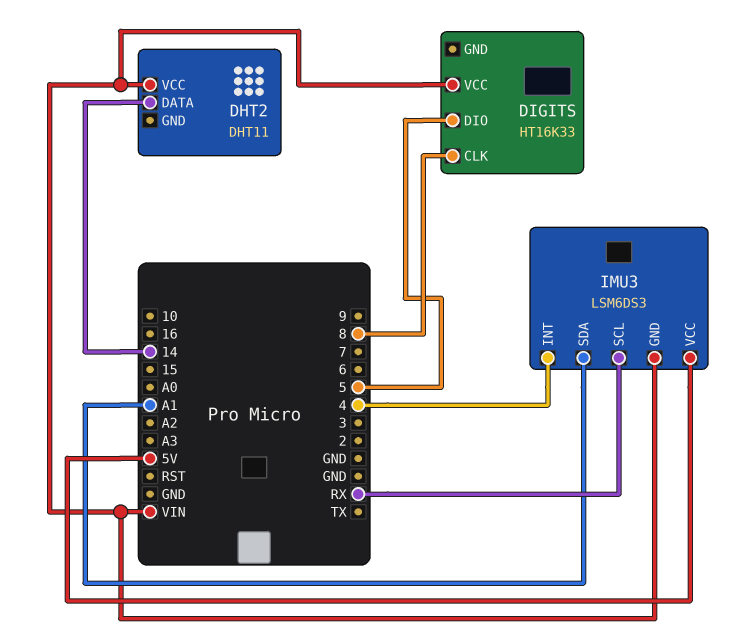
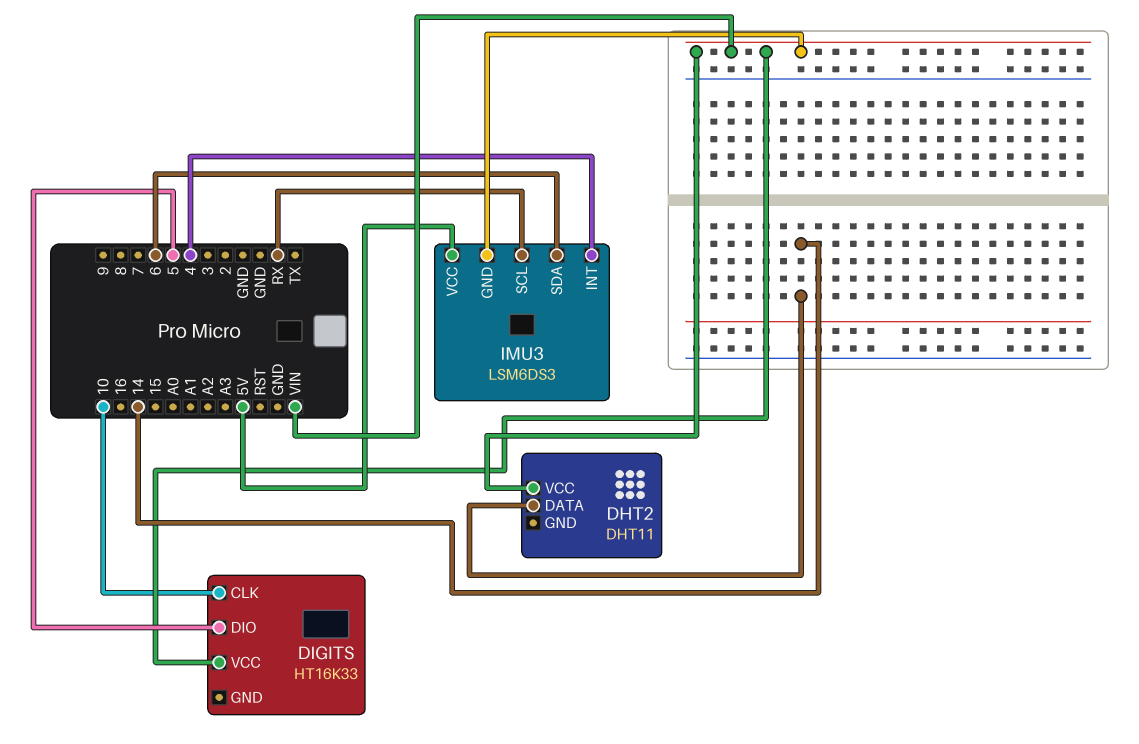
DIGITS pin CLK: 8 -> 10
IMU3 pin SDA: A1 -> 6

